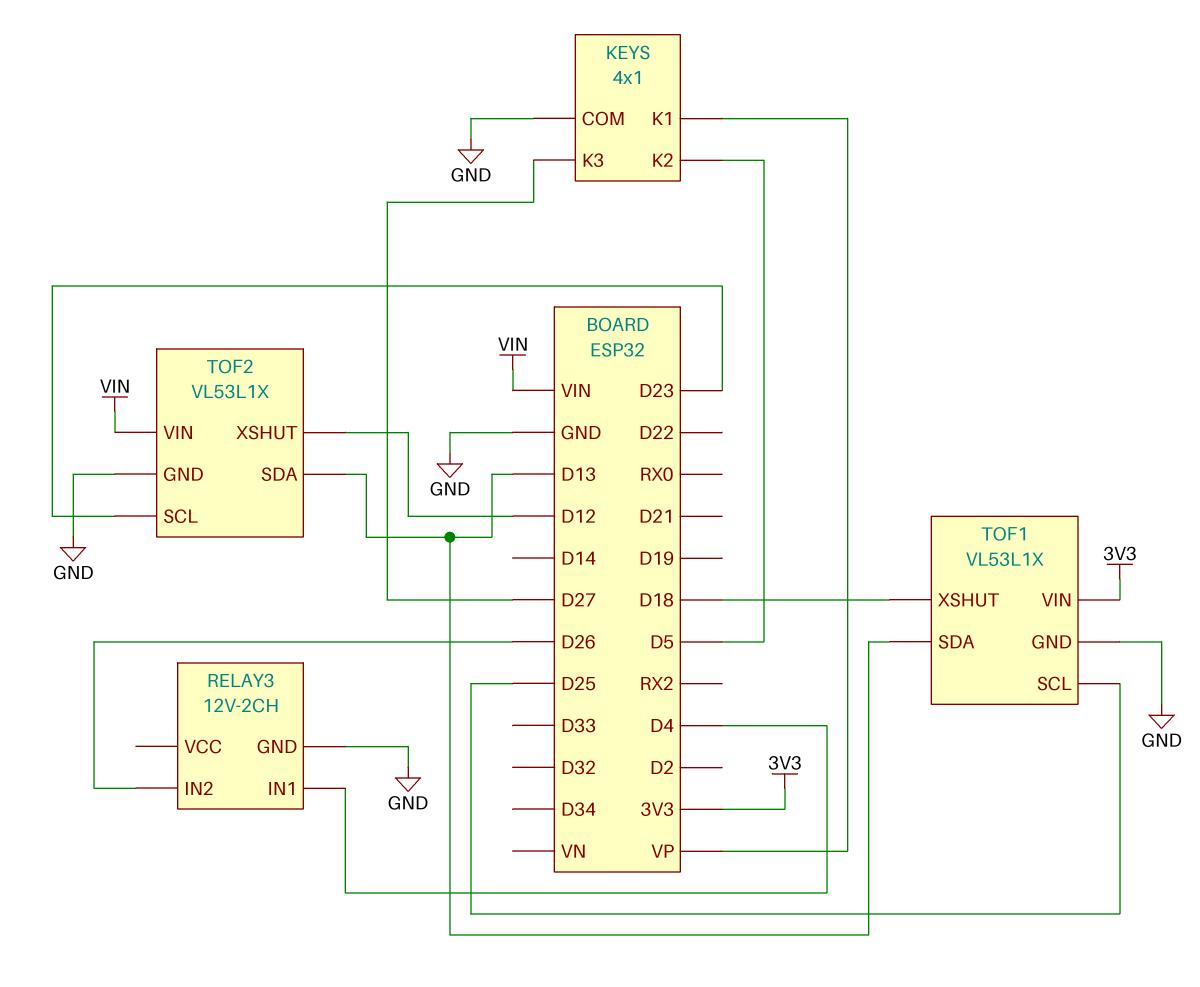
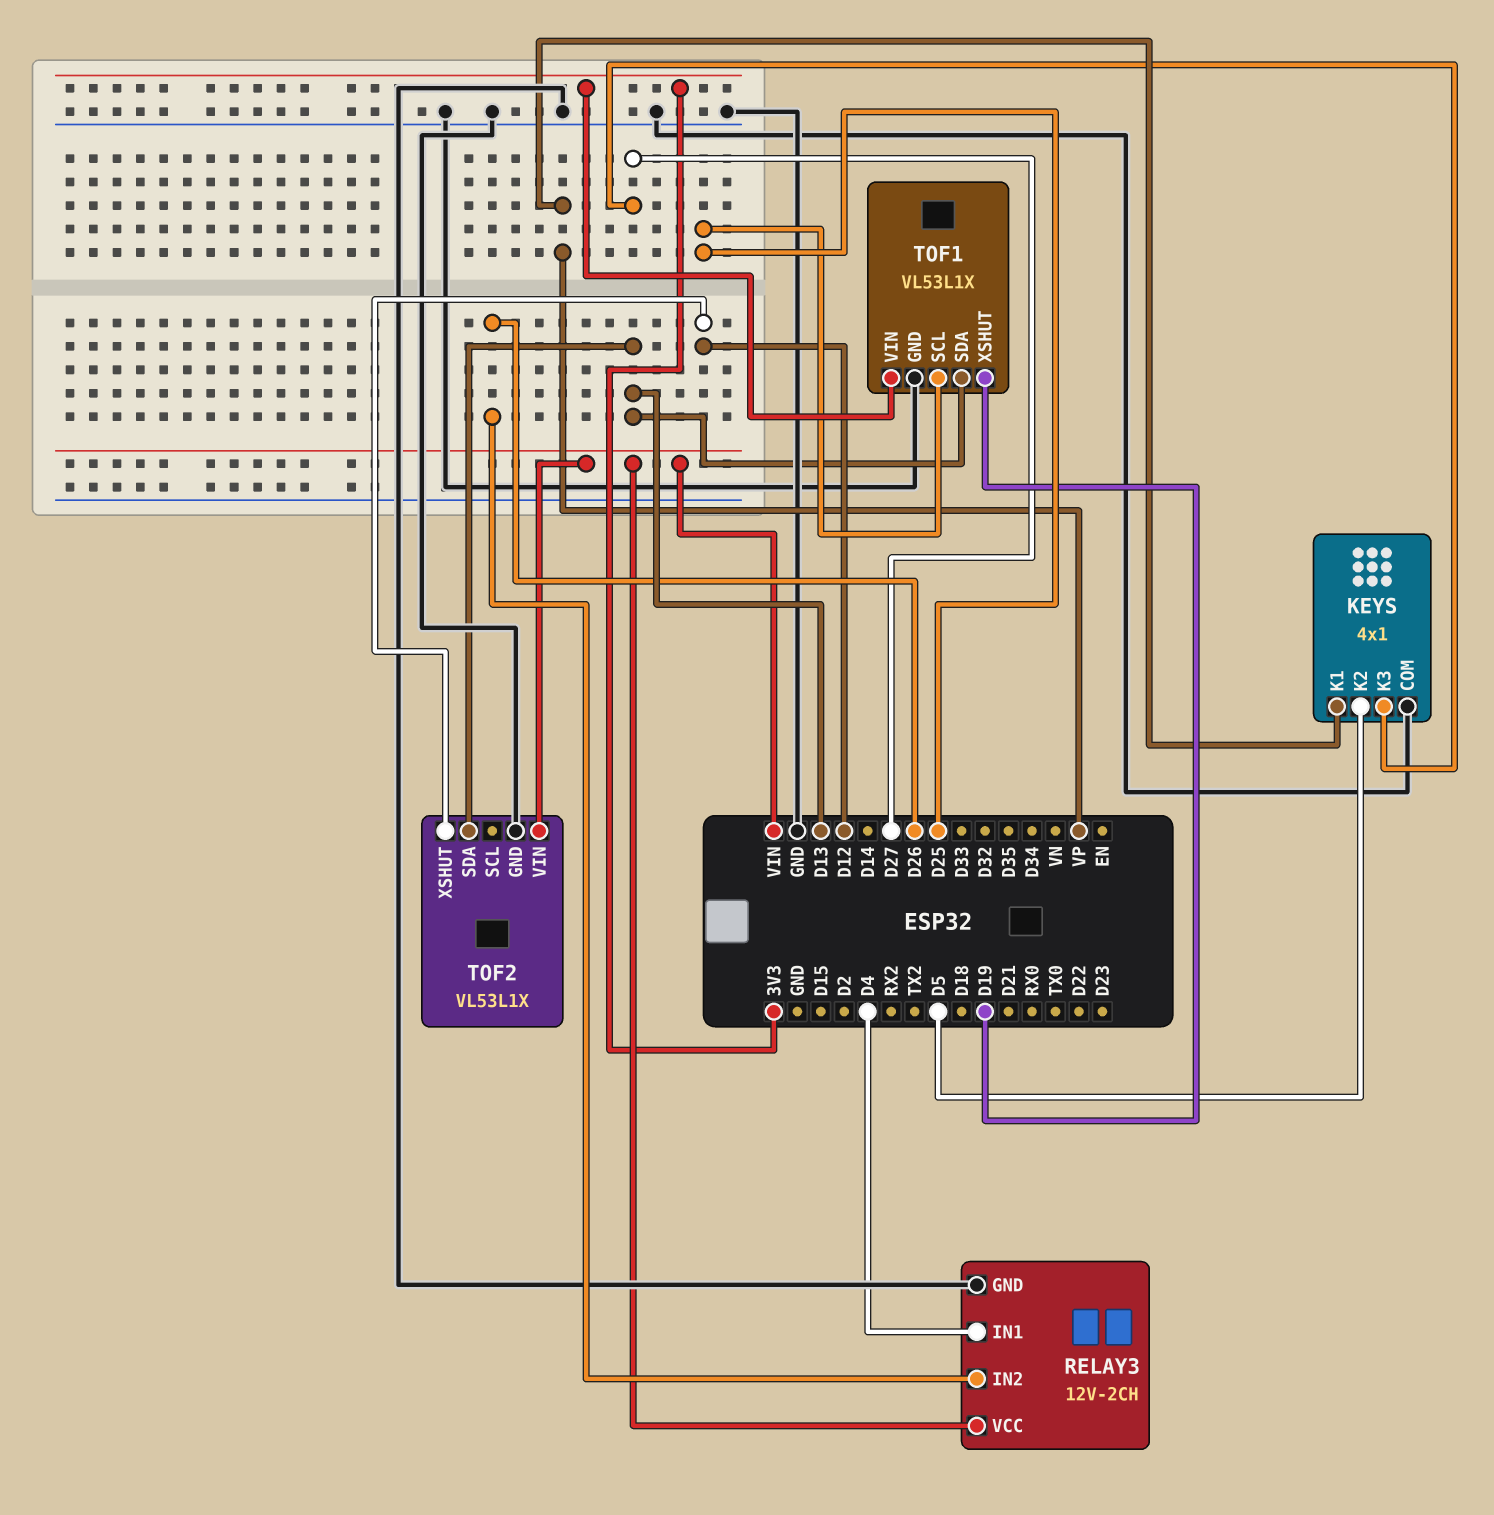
RELAY3 pin VCC: none -> VIN
TOF1 pin XSHUT: D18 -> D19
TOF2 pin SCL: D23 -> none

